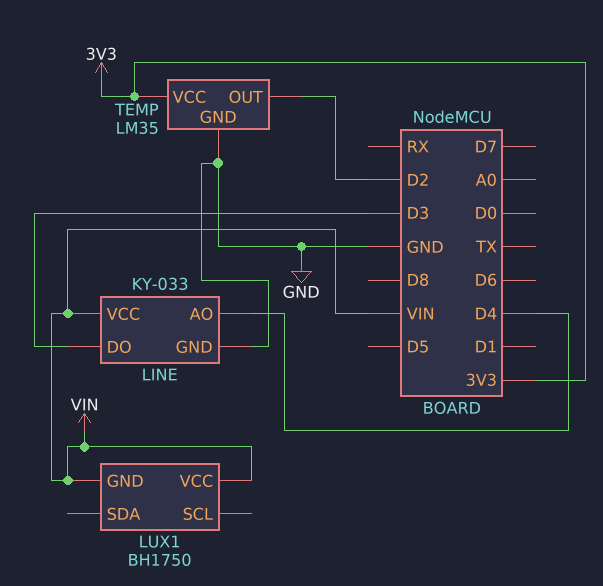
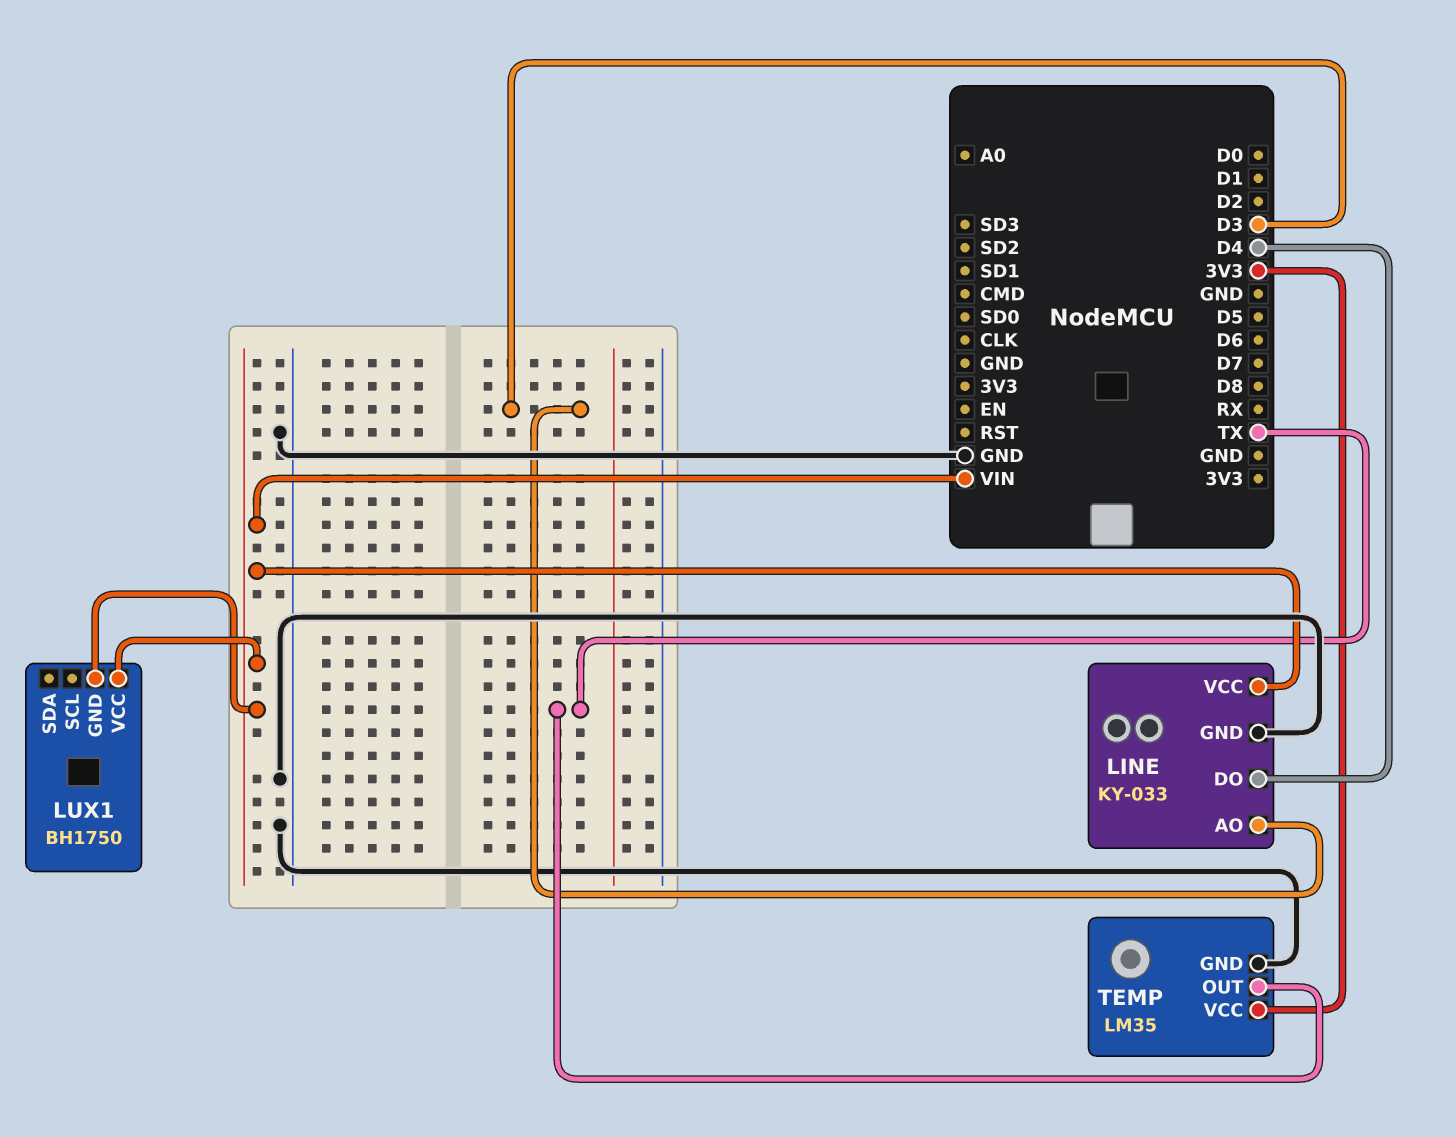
LINE pin AO: D4 -> D3
LINE pin DO: D3 -> D4
TEMP pin OUT: D2 -> TX

